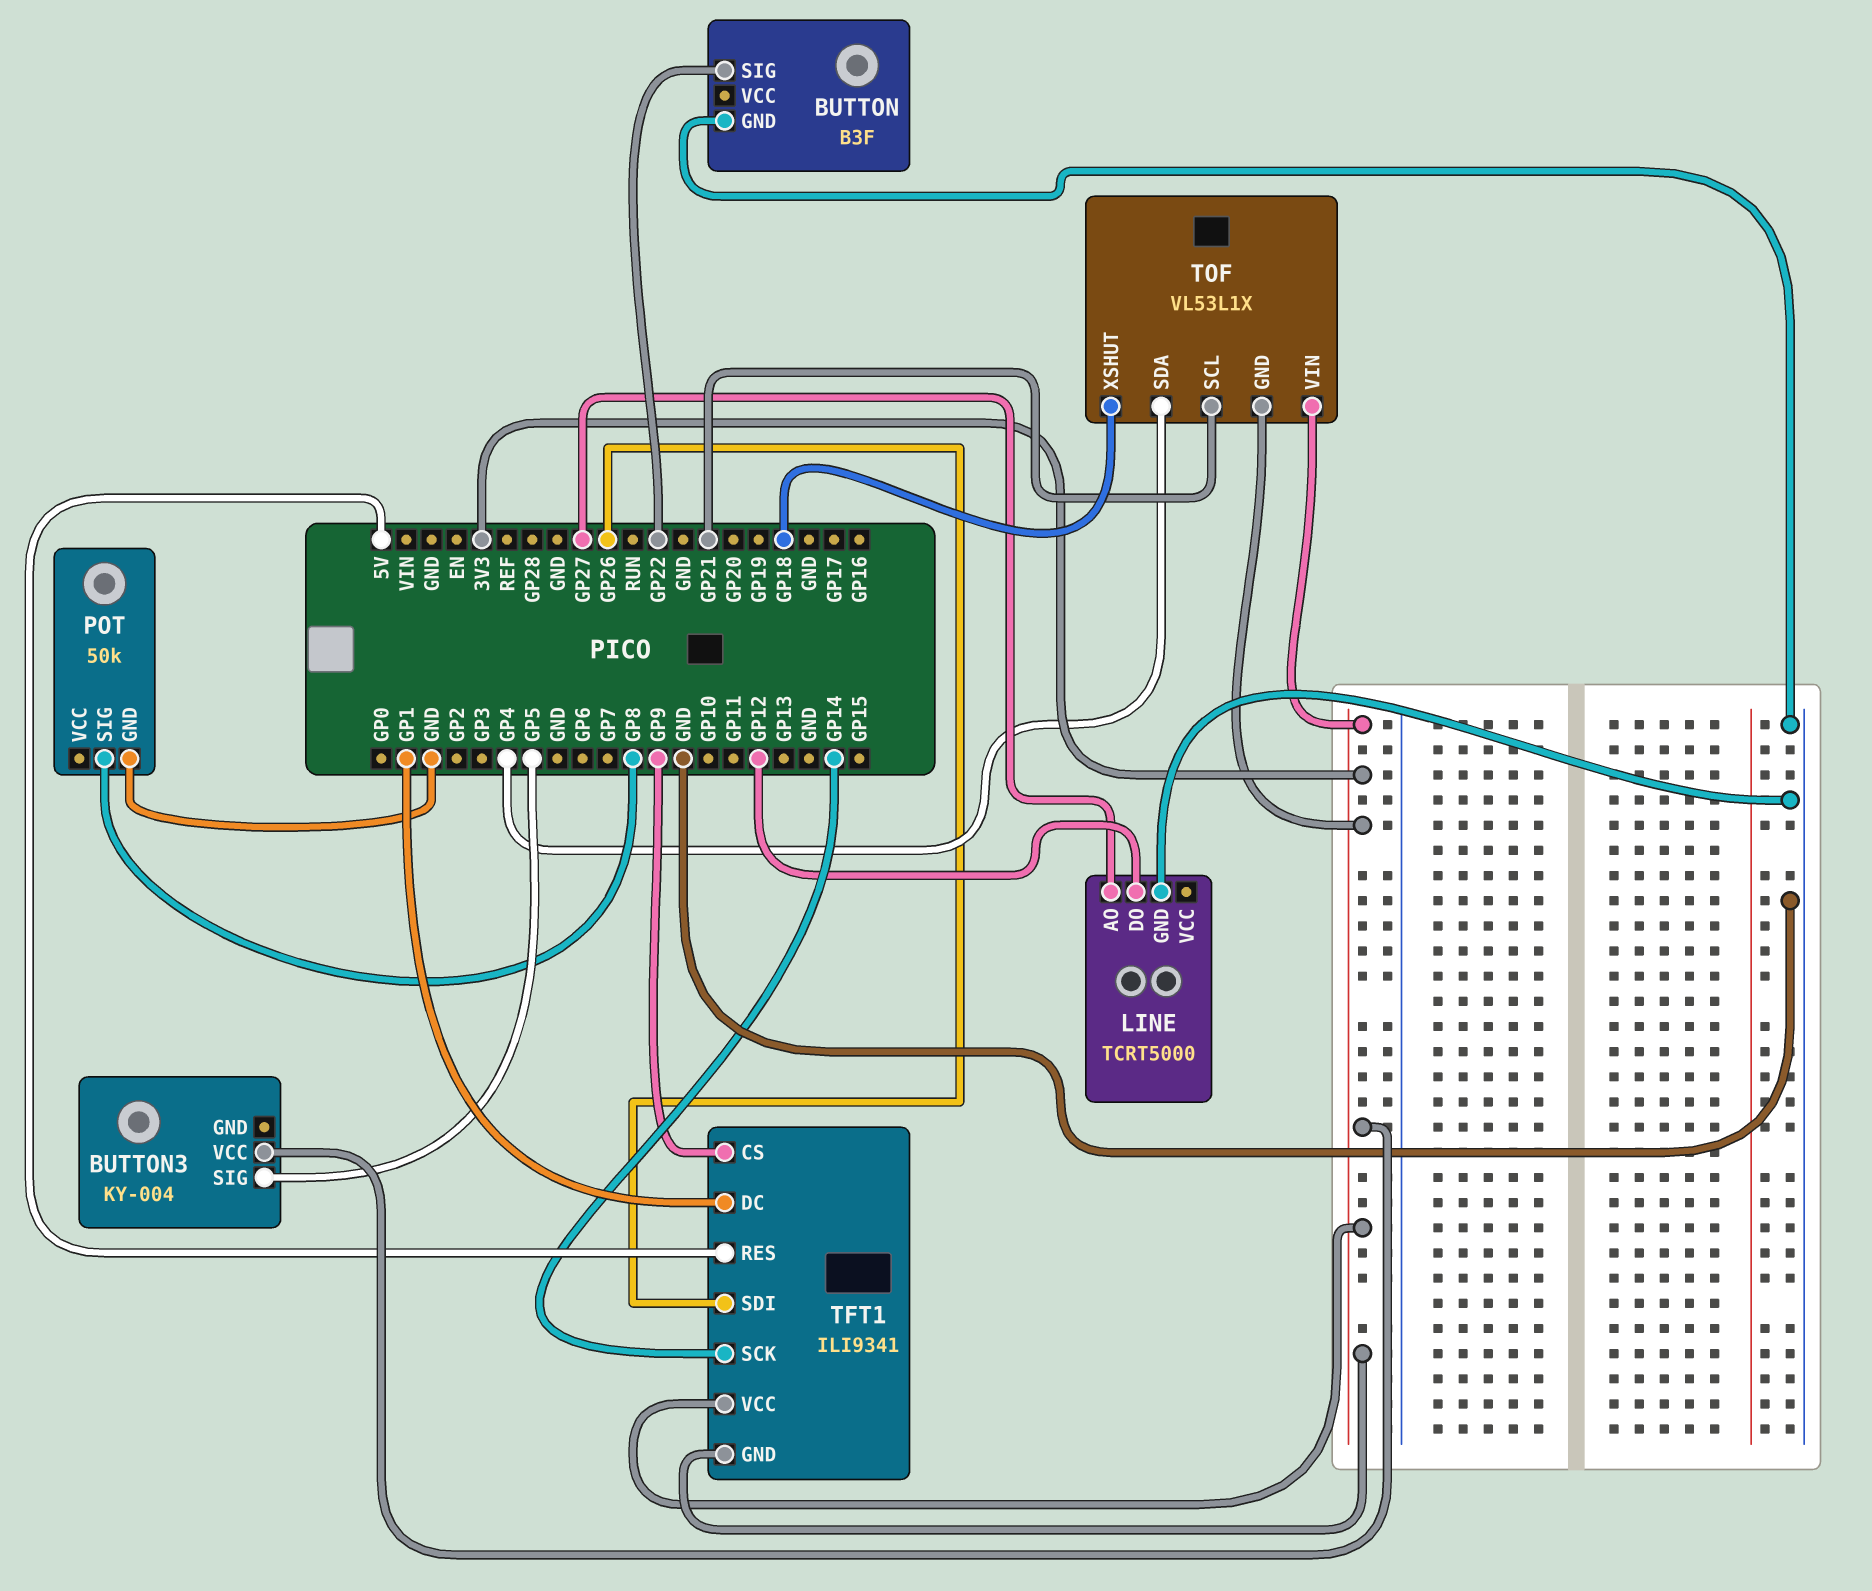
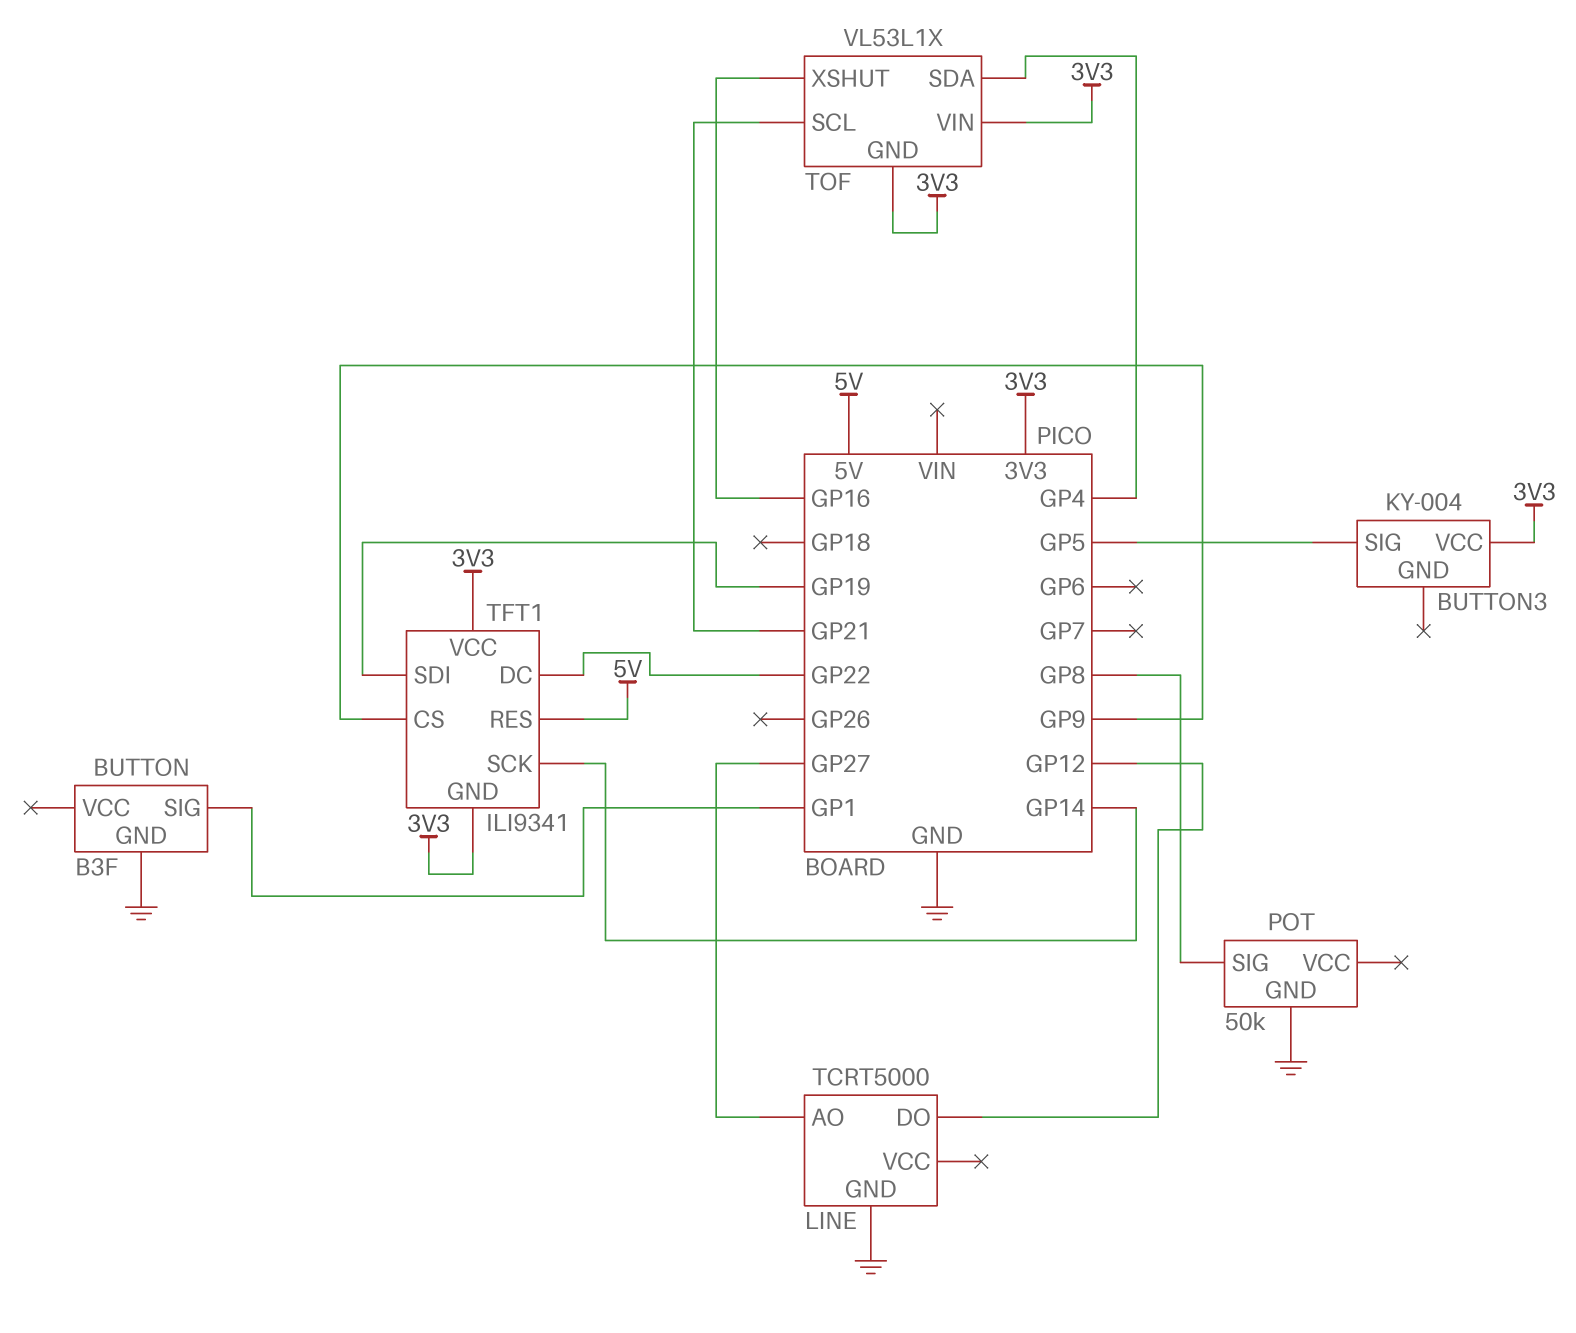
BUTTON pin SIG: GP22 -> GP1
TFT1 pin DC: GP1 -> GP22
TFT1 pin SDI: GP26 -> GP19
TOF pin XSHUT: GP18 -> GP16

